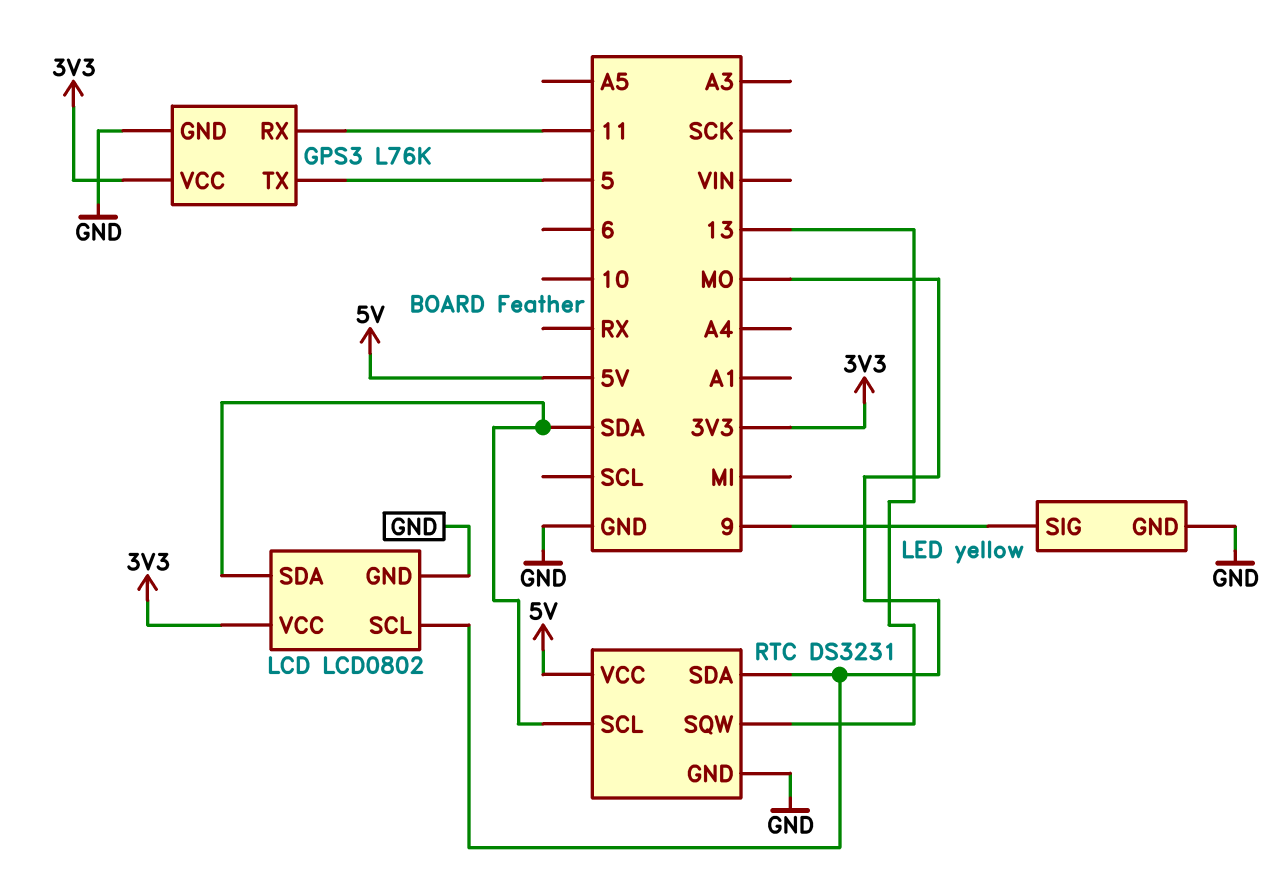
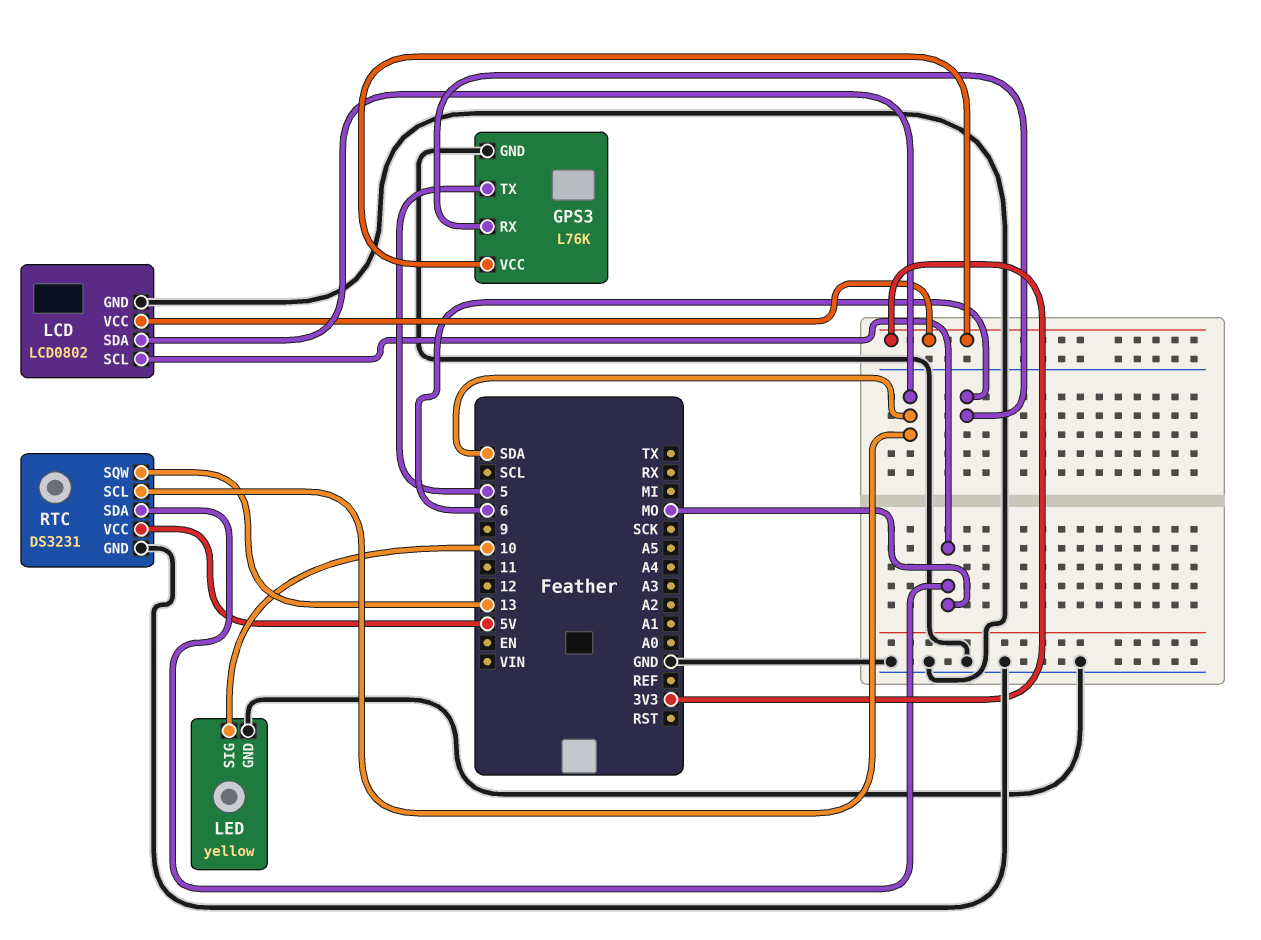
GPS3 pin RX: 11 -> 6
LED pin SIG: 9 -> 10

